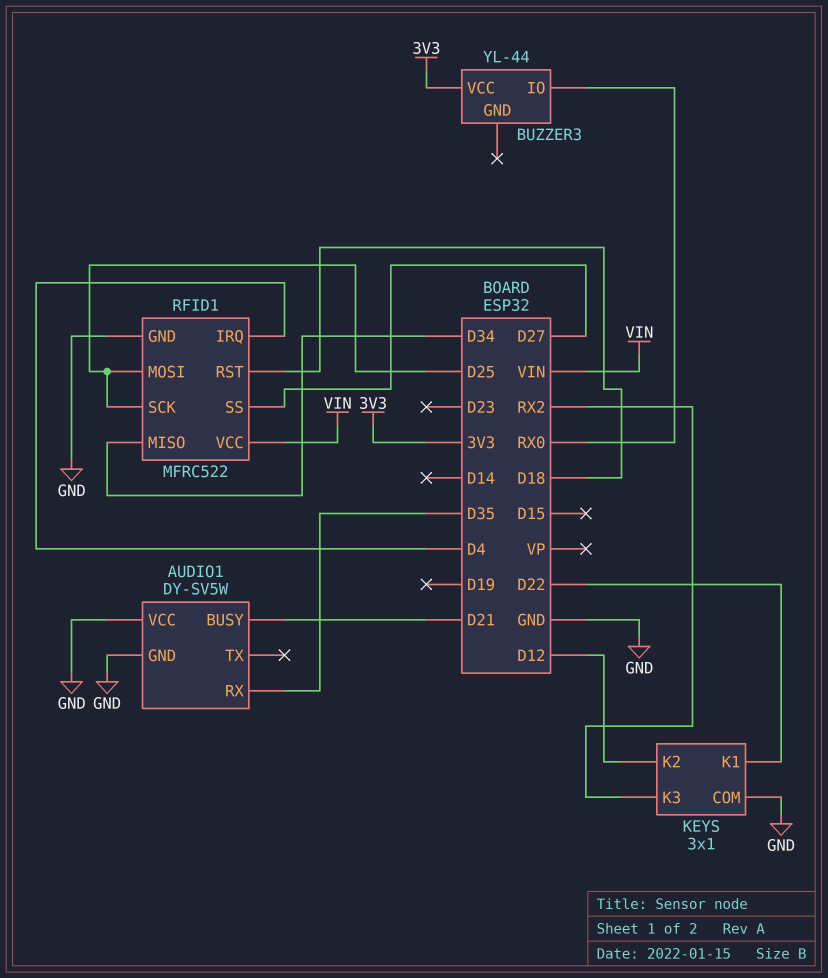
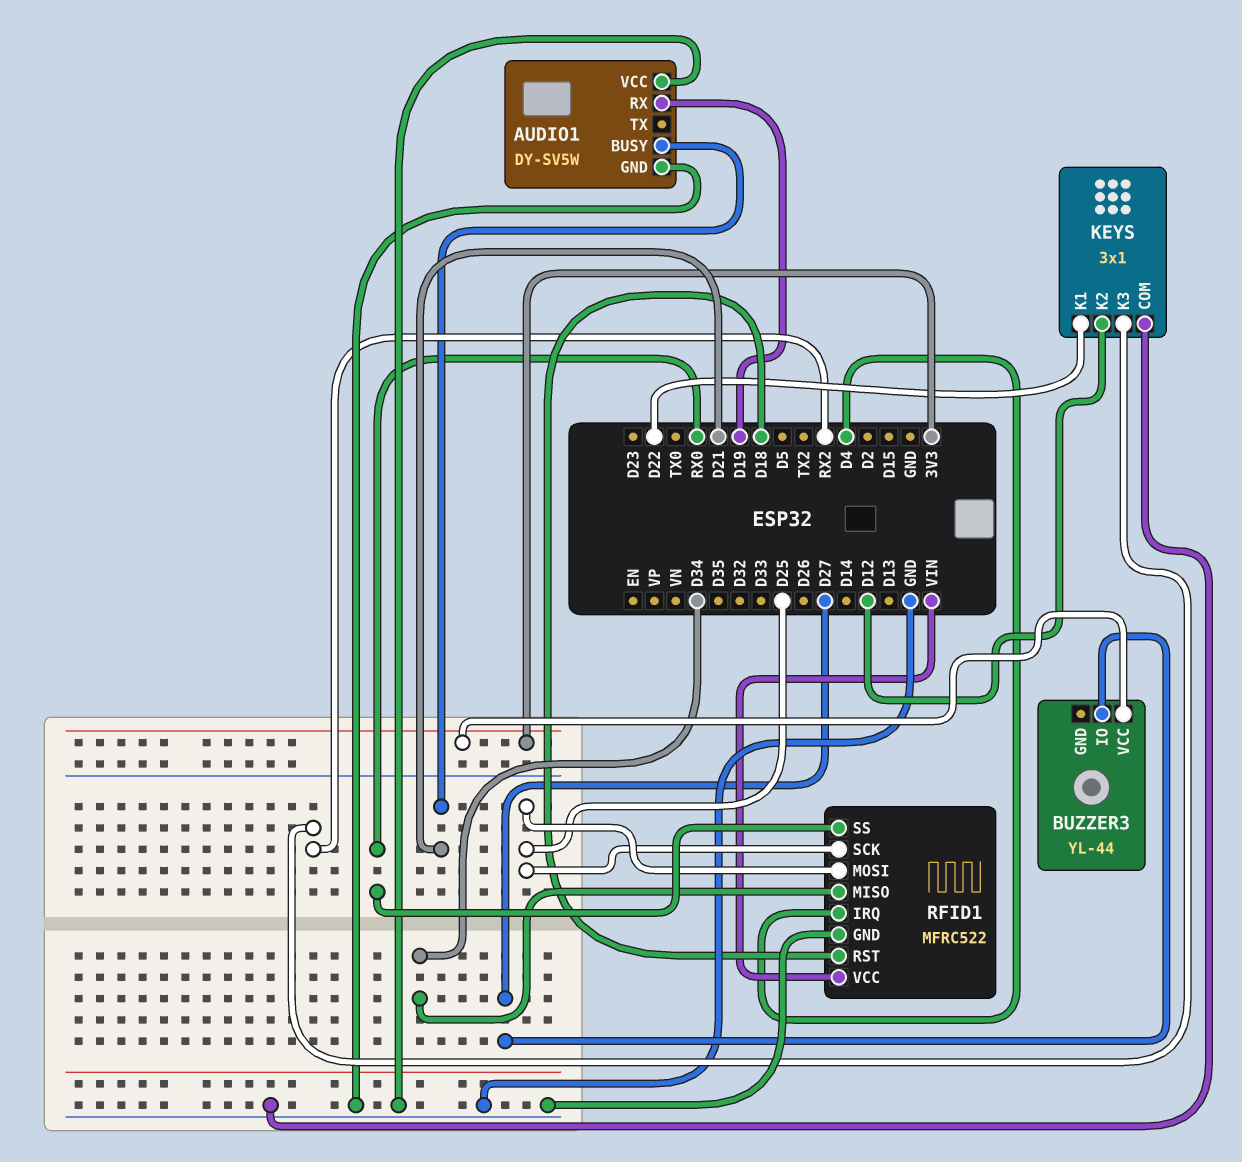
AUDIO1 pin RX: D35 -> D19
BUZZER3 pin IO: RX0 -> D27
RFID1 pin SS: D27 -> RX0

